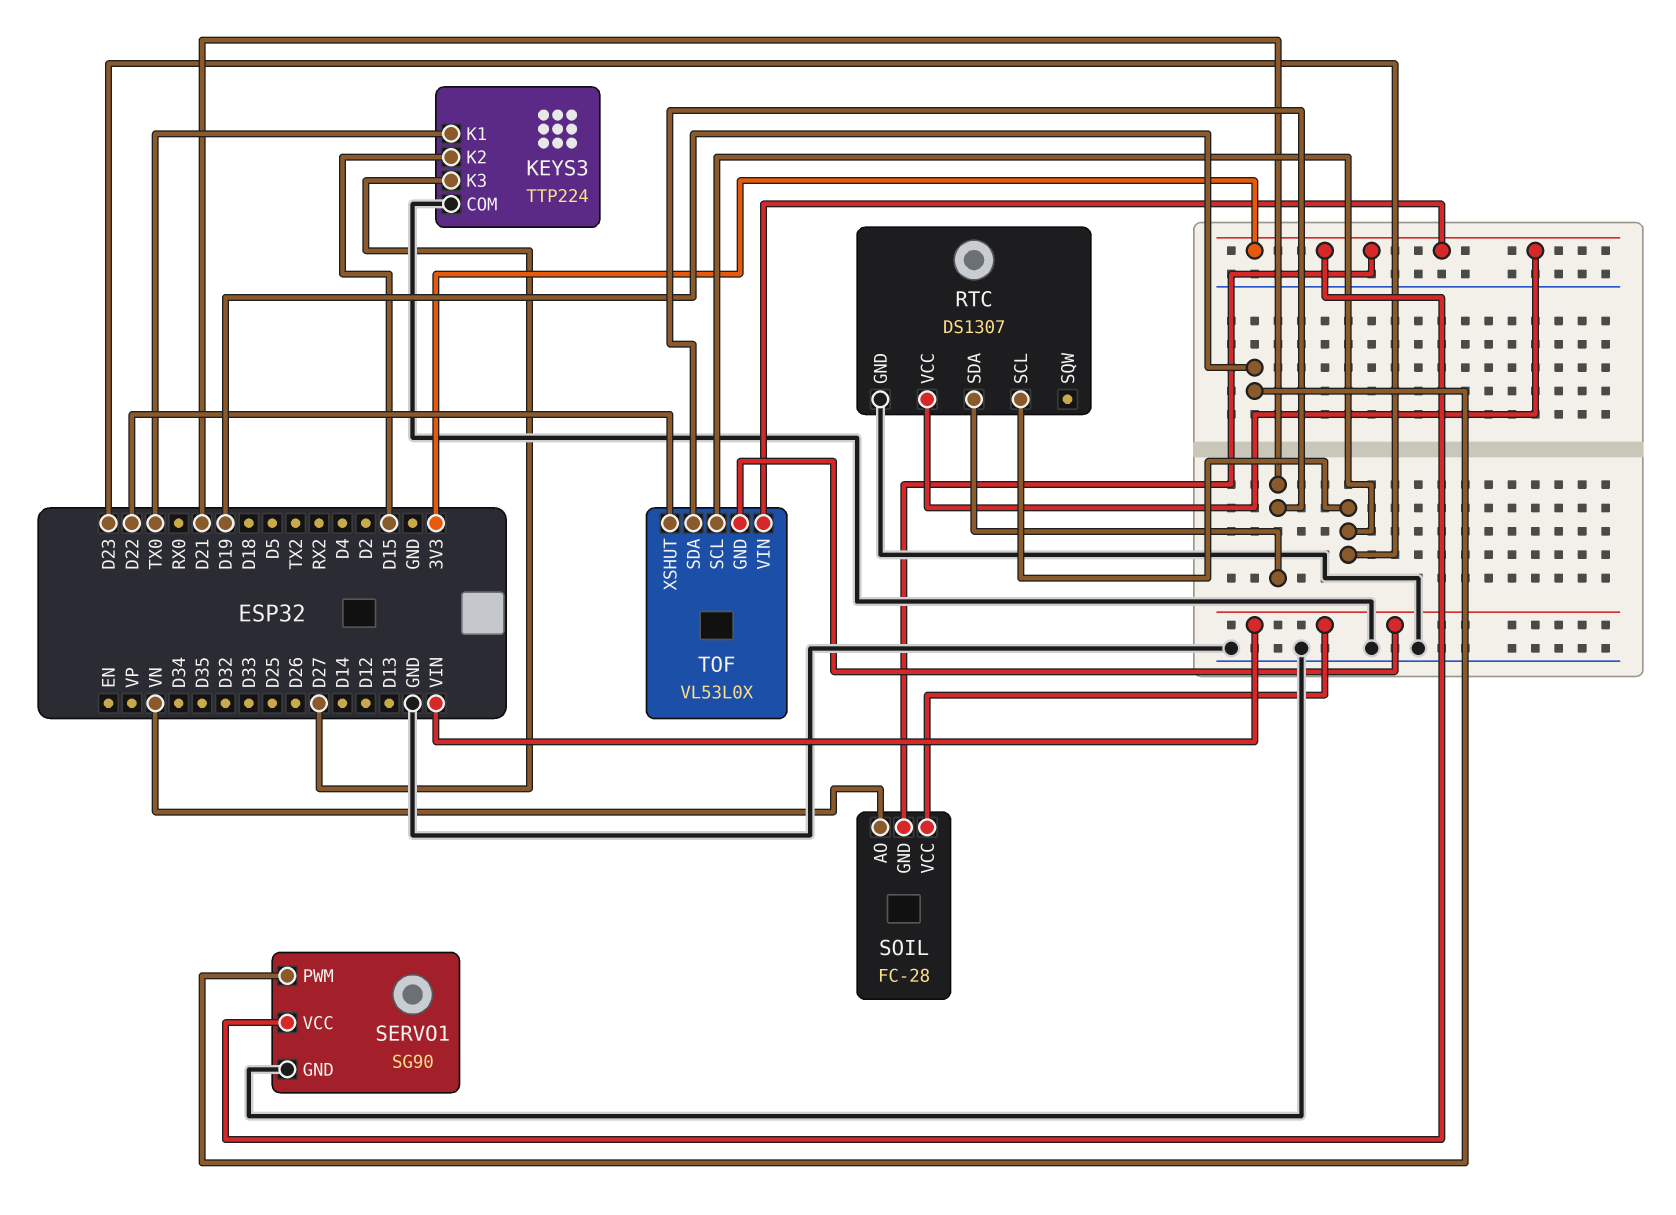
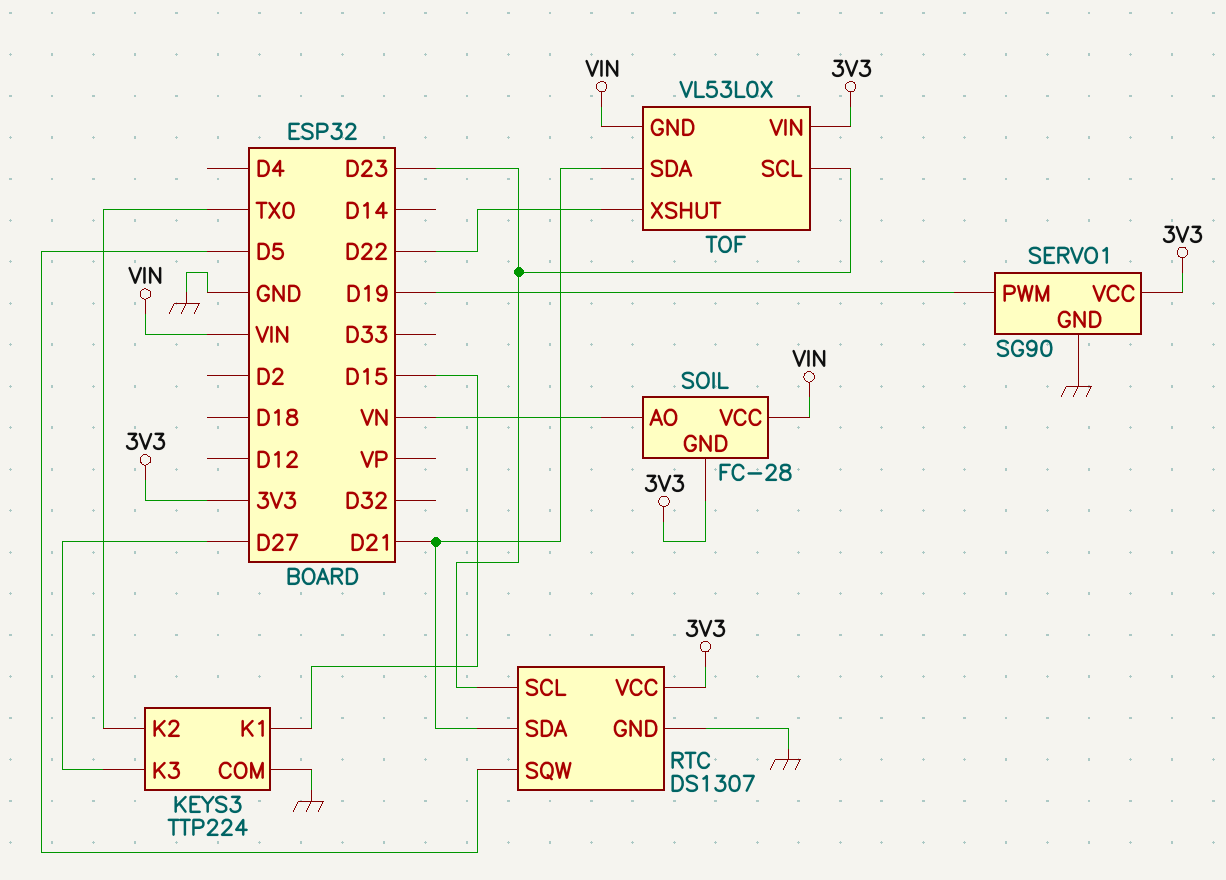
KEYS3 pin K1: TX0 -> D15
KEYS3 pin K2: D15 -> TX0
RTC pin SQW: none -> D5

